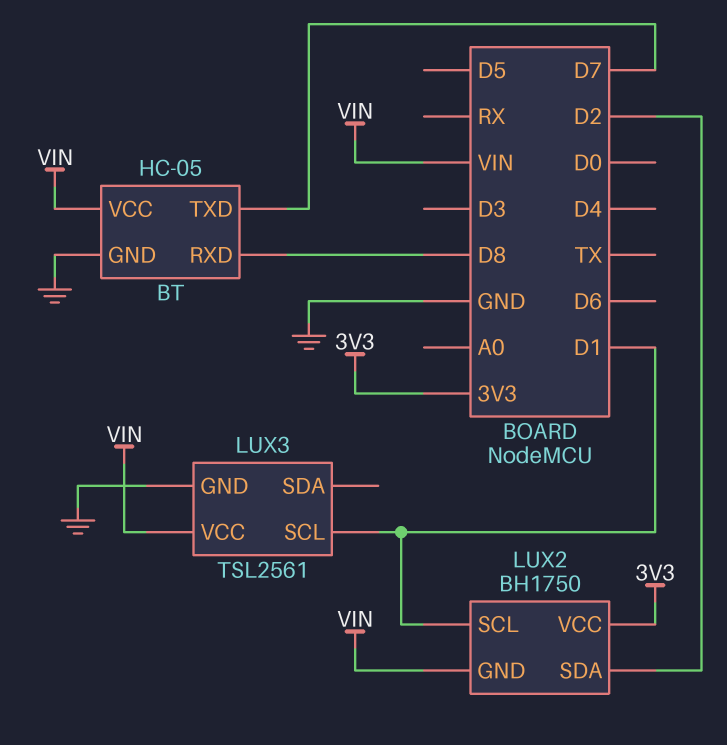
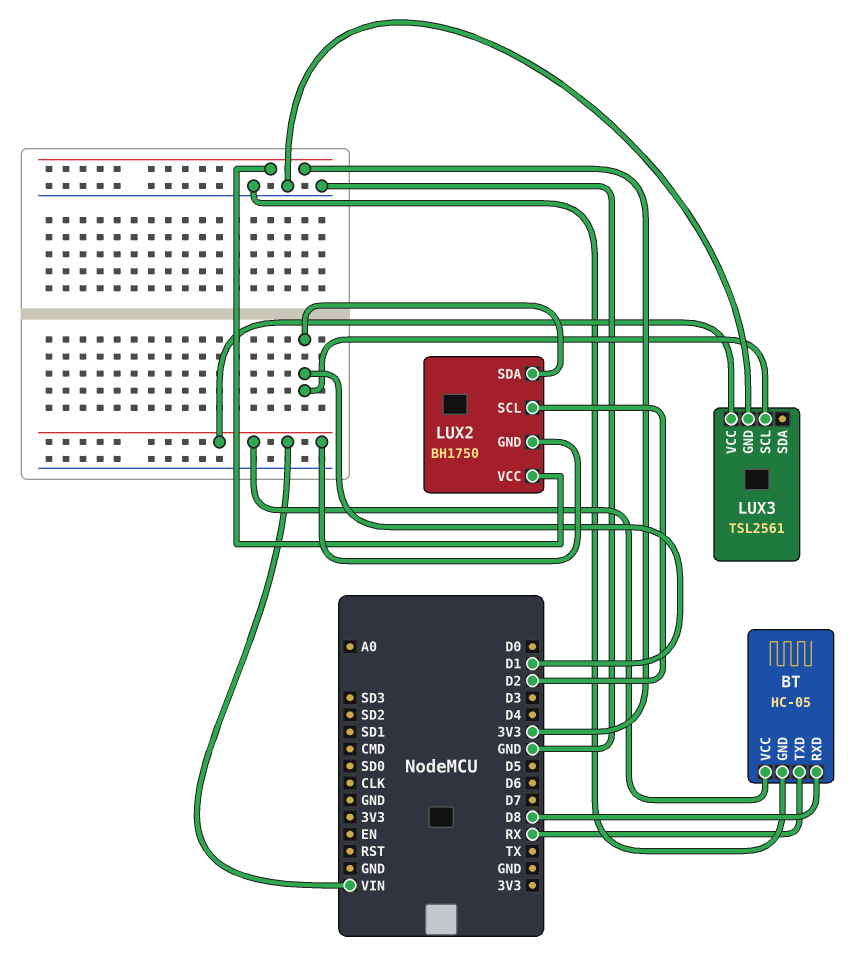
BT pin TXD: D7 -> RX
LUX2 pin SCL: D1 -> D2
LUX2 pin SDA: D2 -> D1

